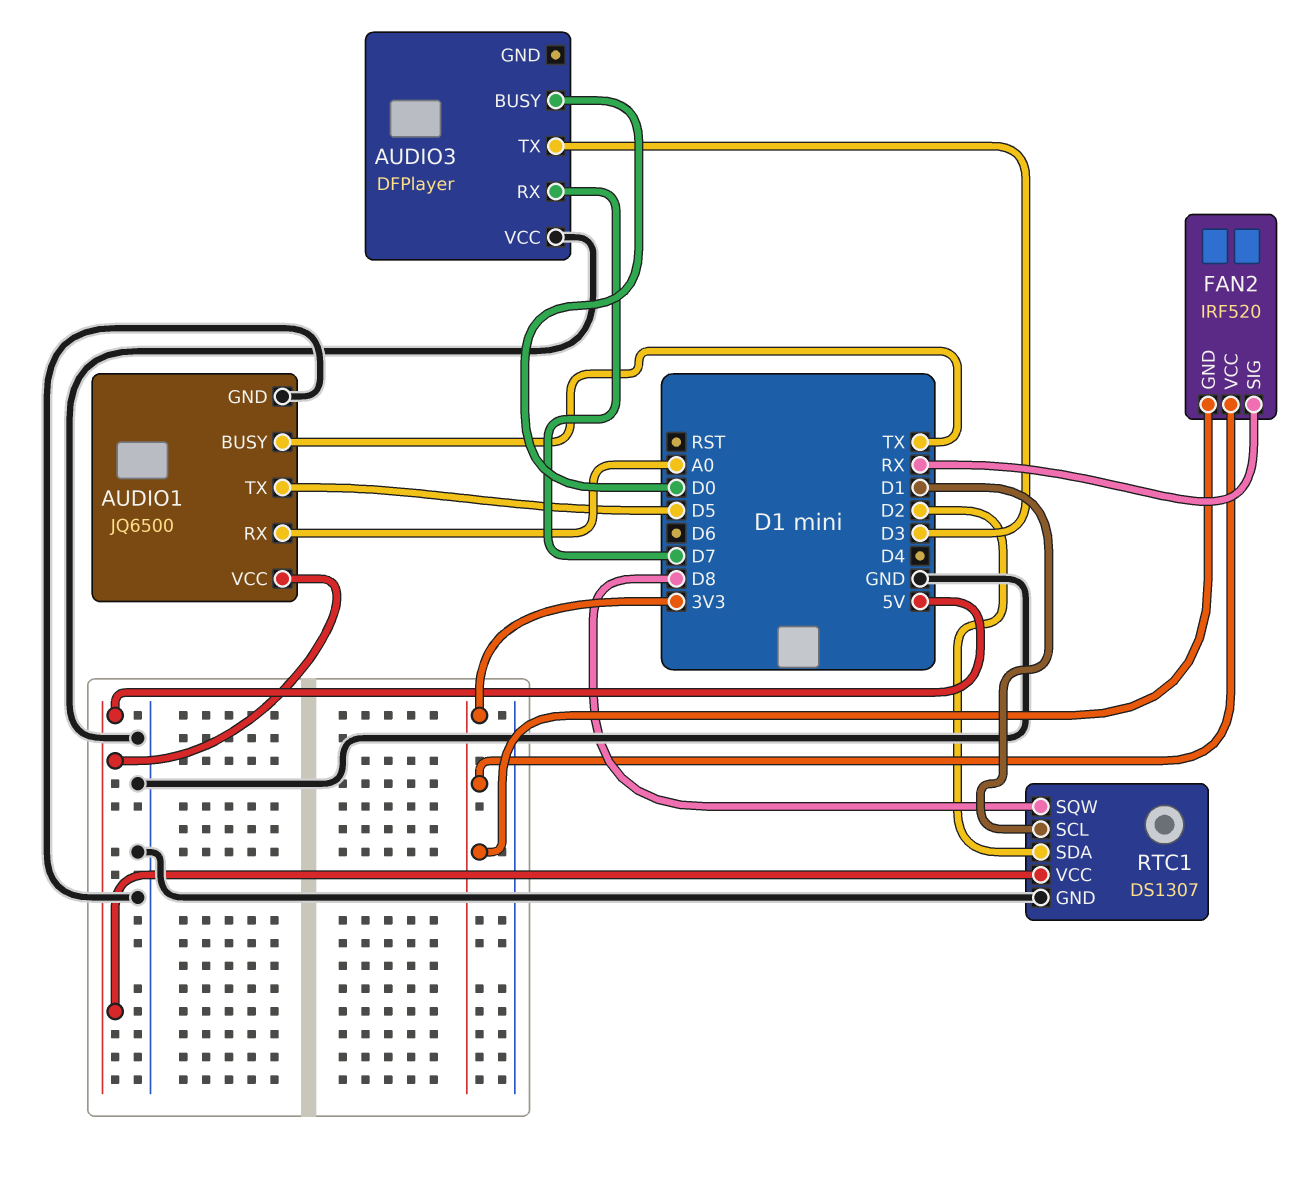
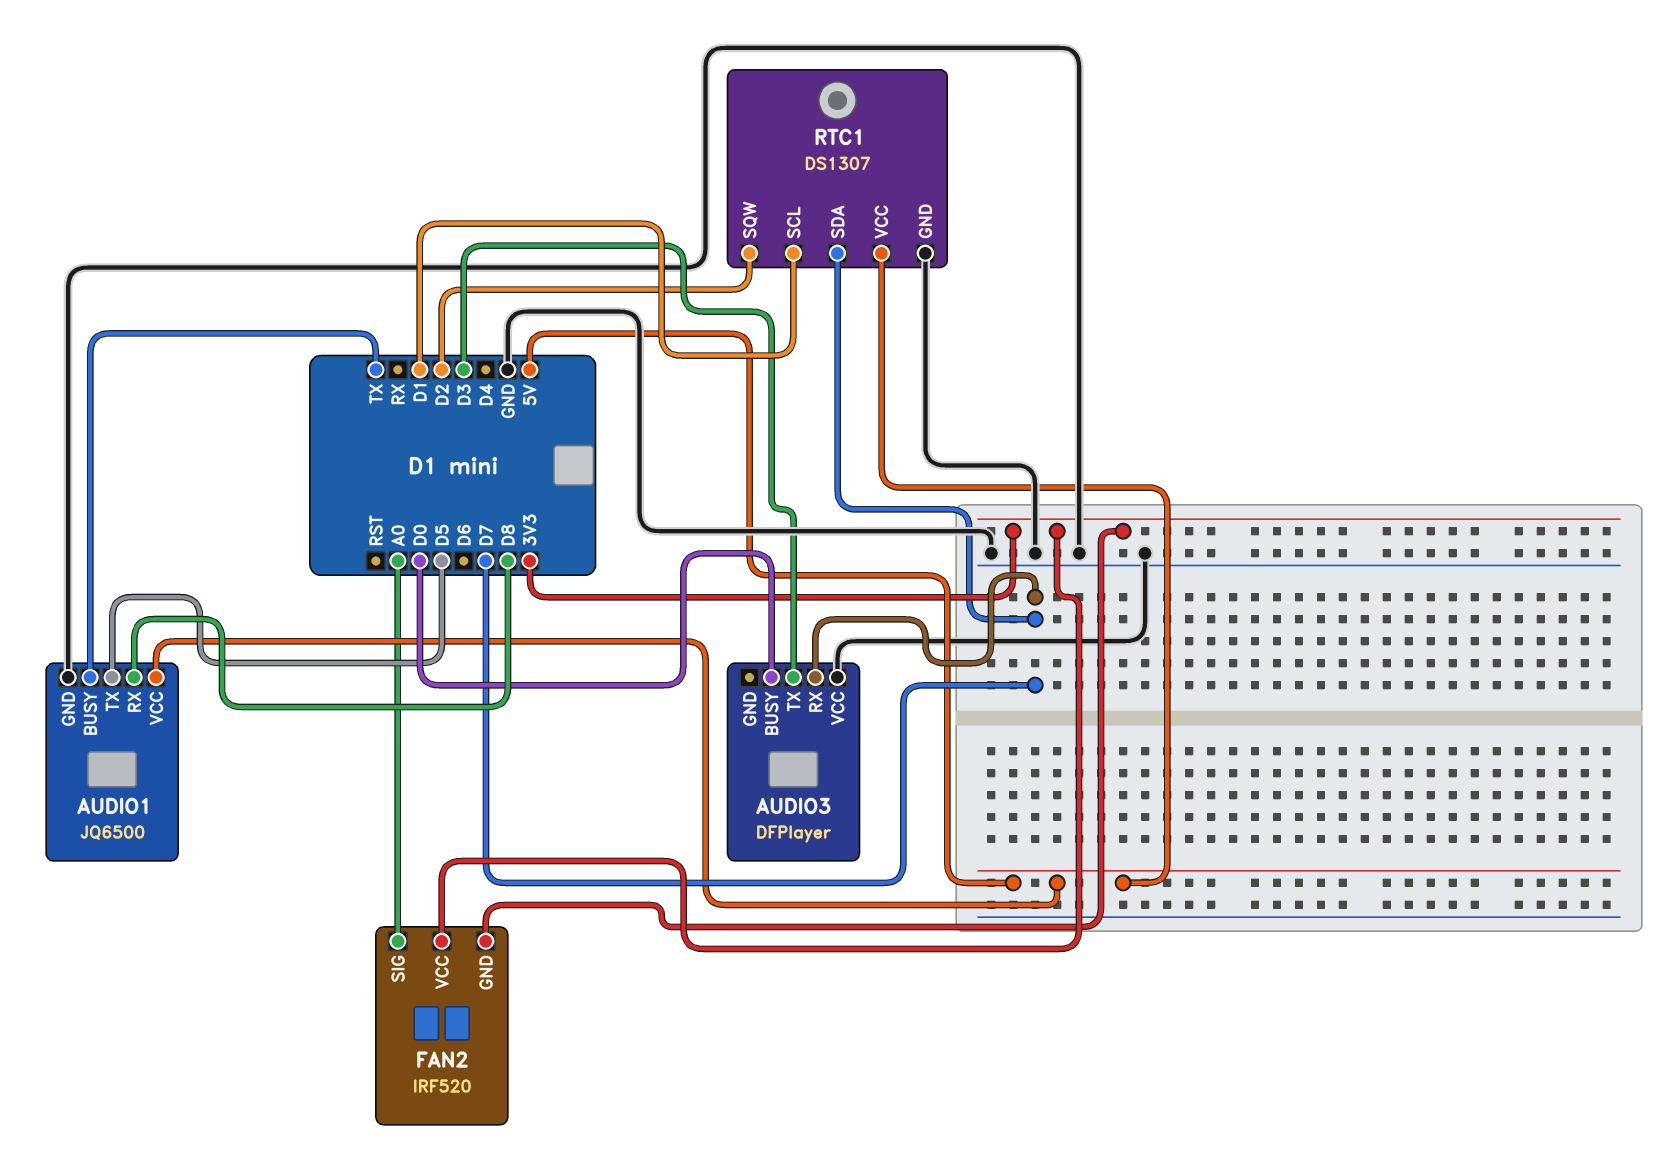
AUDIO1 pin RX: A0 -> D8
FAN2 pin SIG: RX -> A0
RTC1 pin SDA: D2 -> D7
RTC1 pin SQW: D8 -> D2

